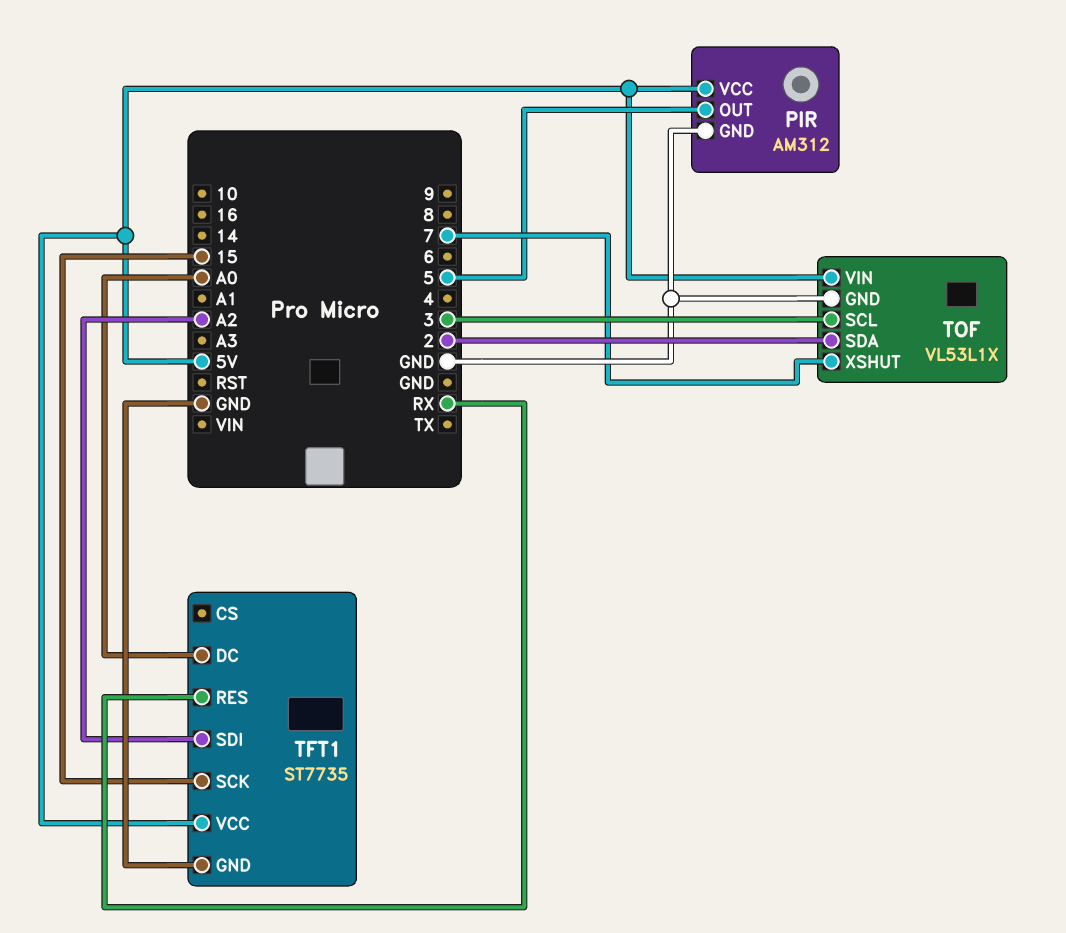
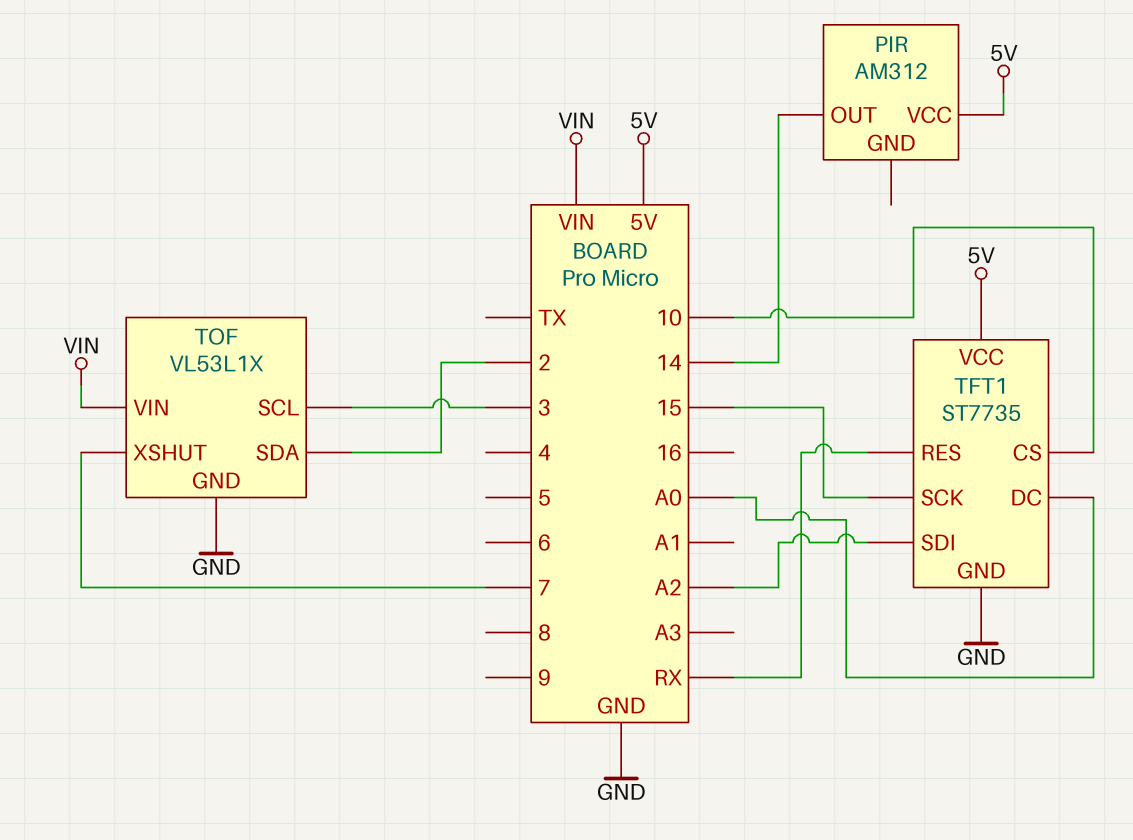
PIR pin GND: GND -> none
PIR pin OUT: 5 -> 14
TFT1 pin CS: none -> 10
TOF pin VIN: 5V -> VIN

